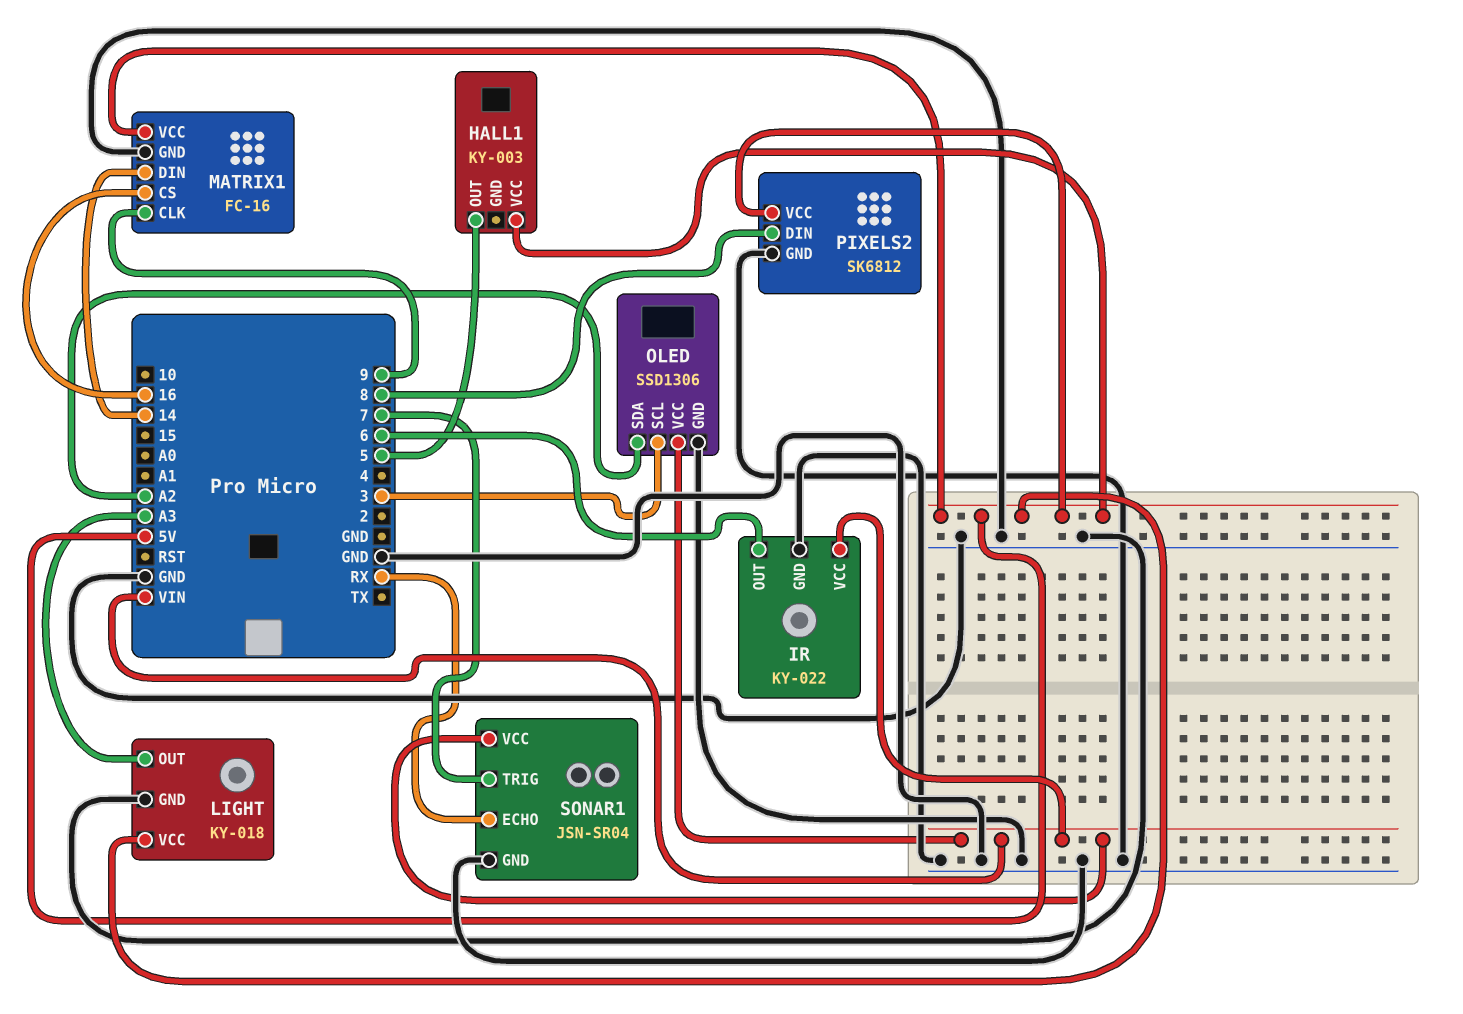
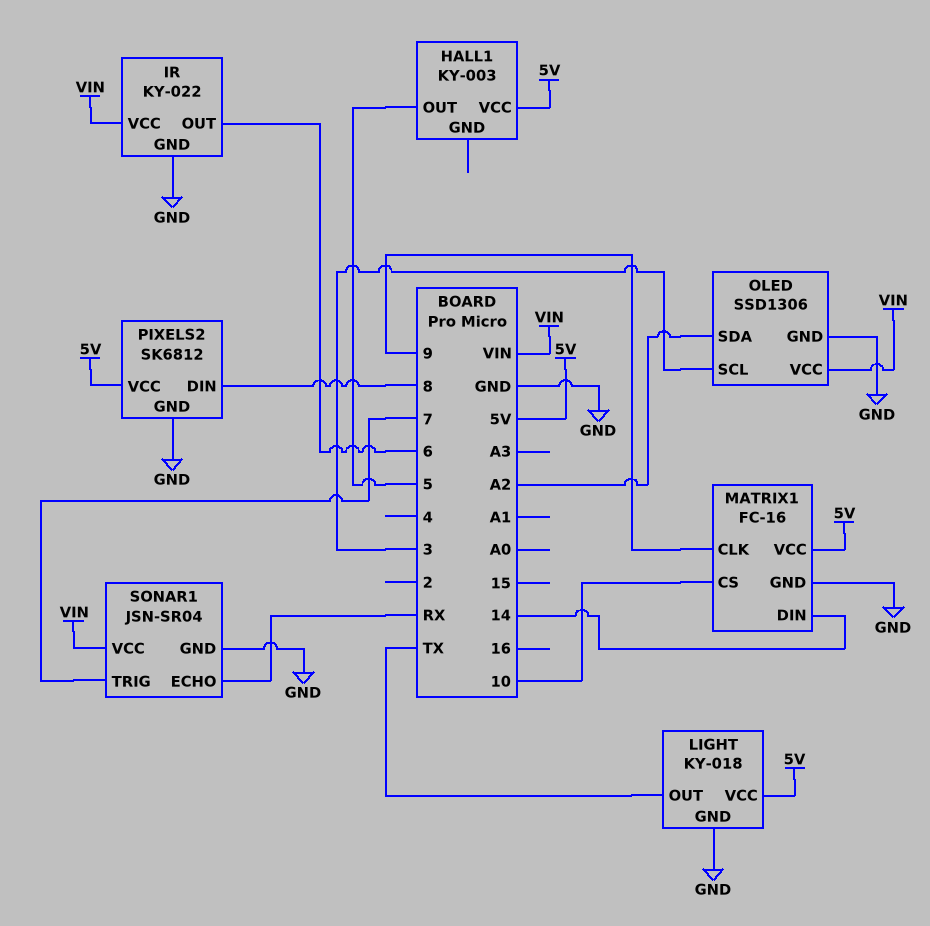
LIGHT pin OUT: A3 -> TX
MATRIX1 pin CS: 16 -> 10

